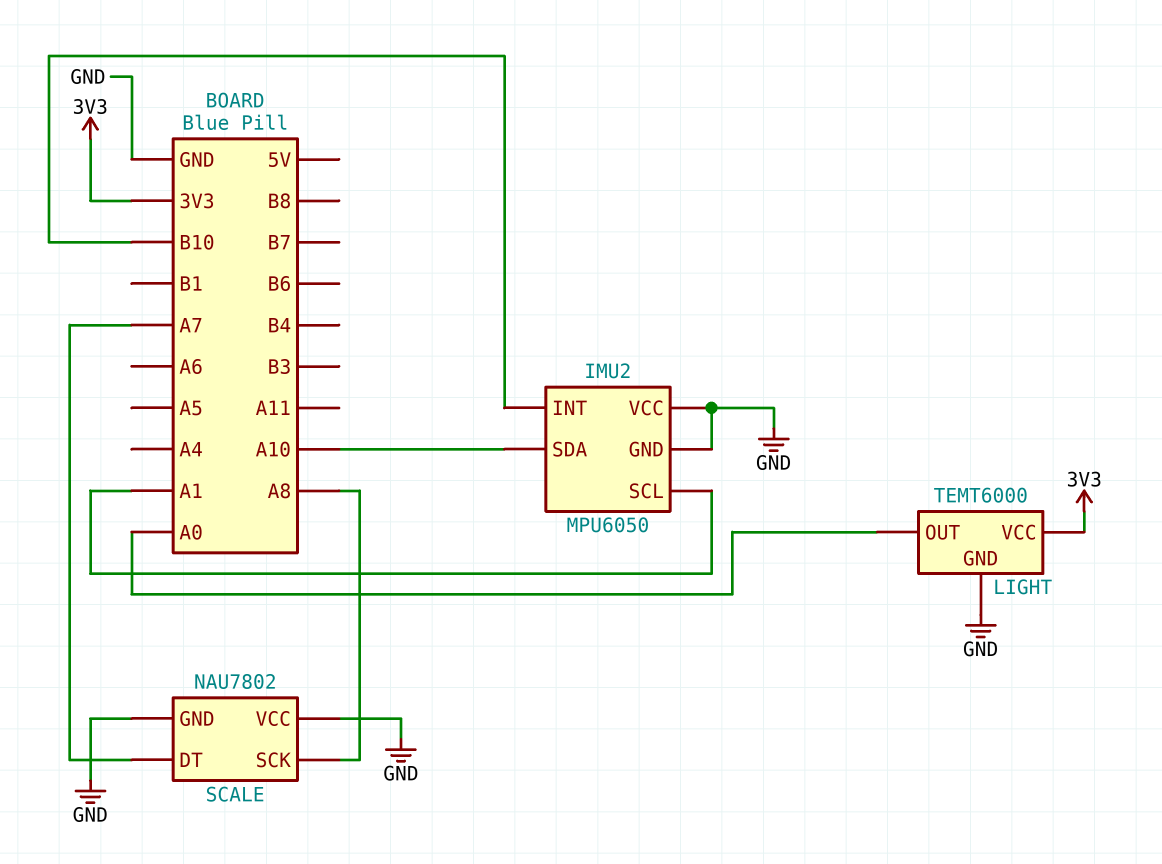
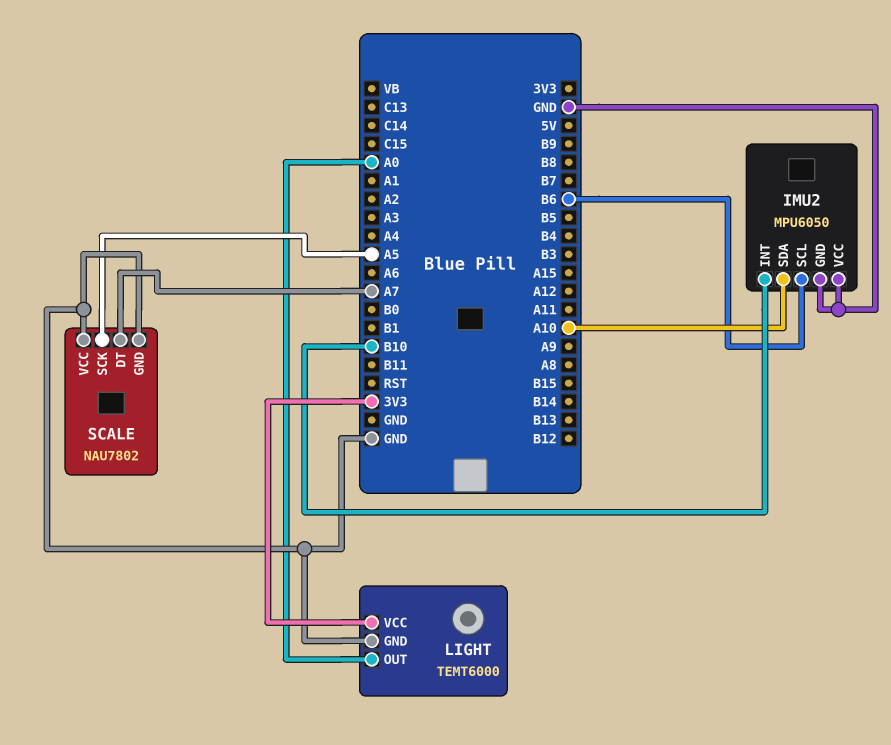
IMU2 pin SCL: A1 -> B6
SCALE pin SCK: A8 -> A5

